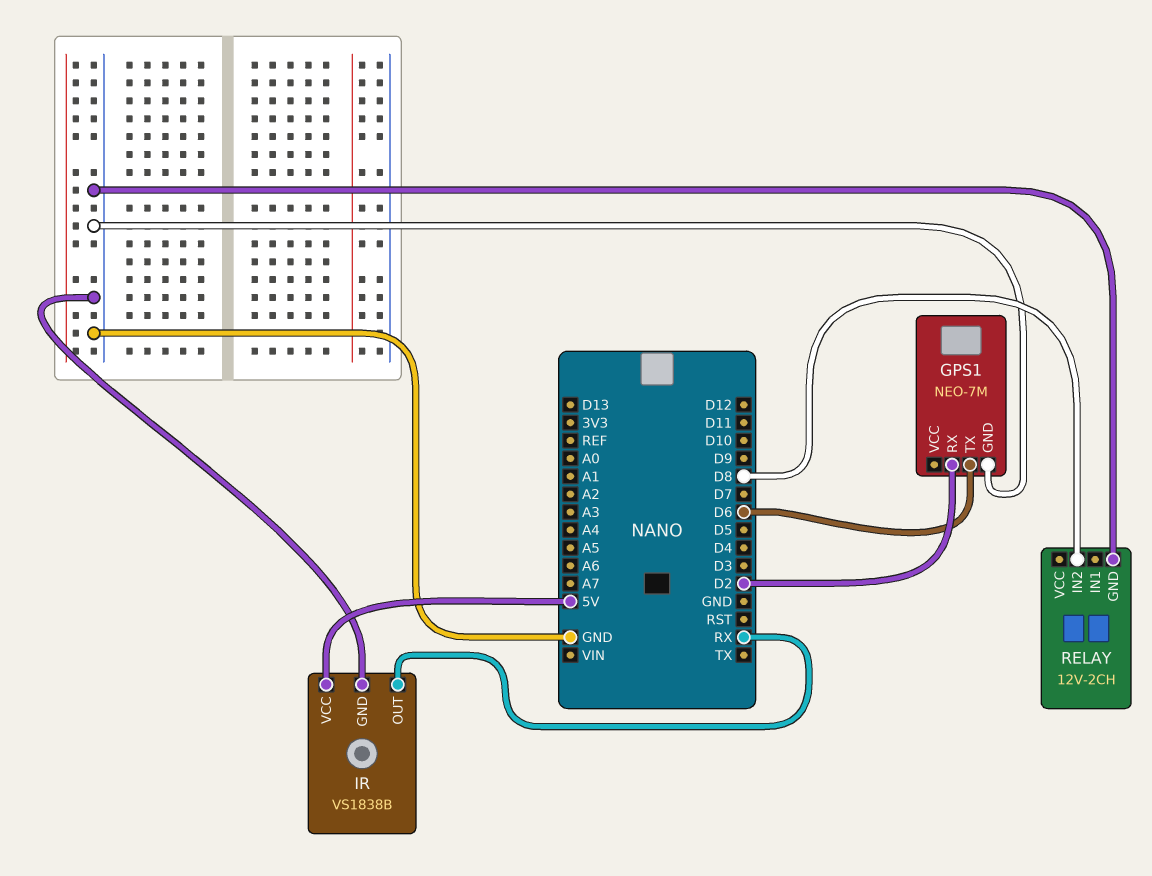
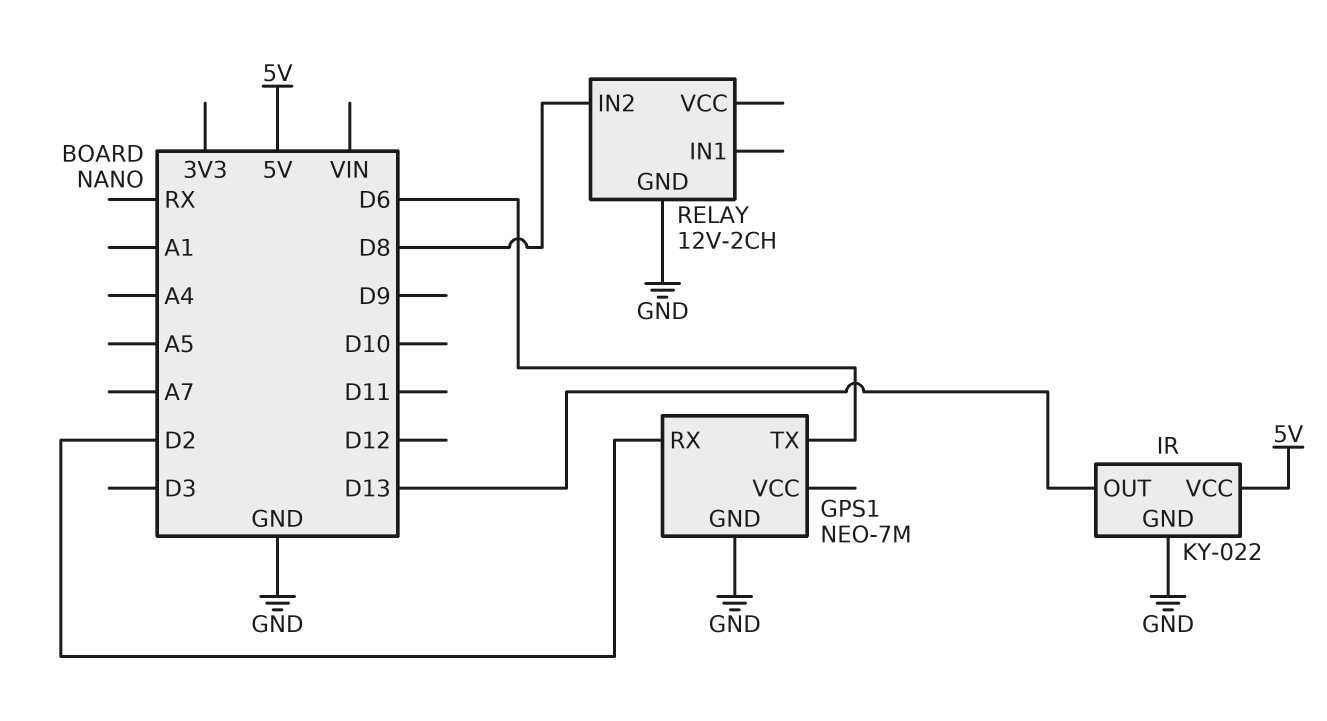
IR: VS1838B -> KY-022
IR pin OUT: RX -> D13

